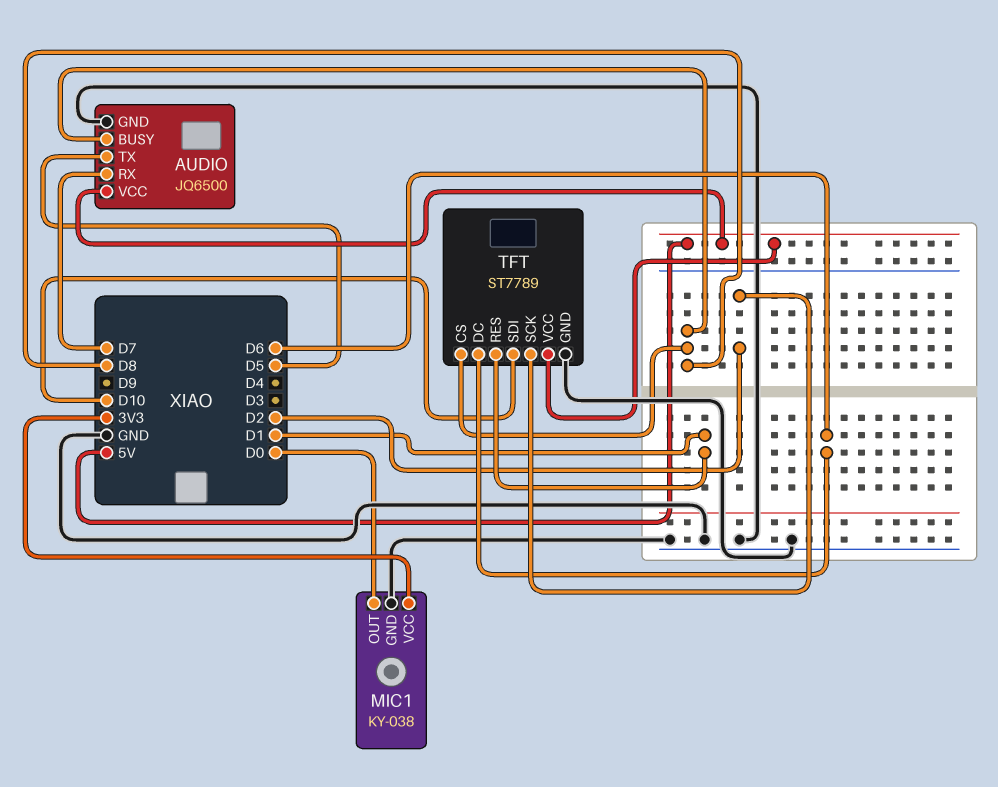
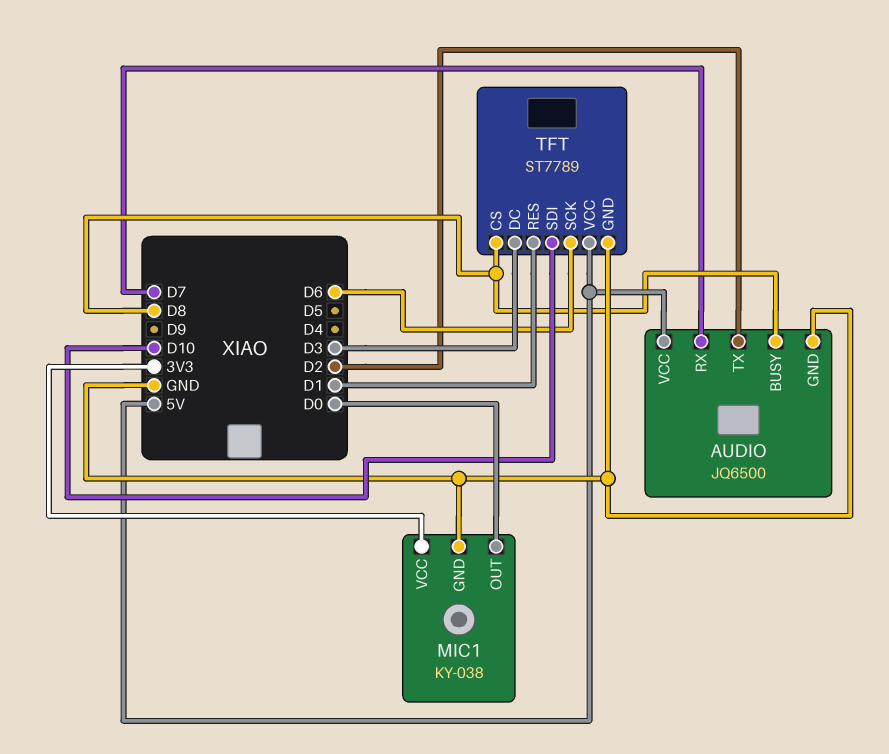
AUDIO pin TX: D5 -> D2
TFT pin DC: D6 -> D3
TFT pin SCK: D2 -> D6

